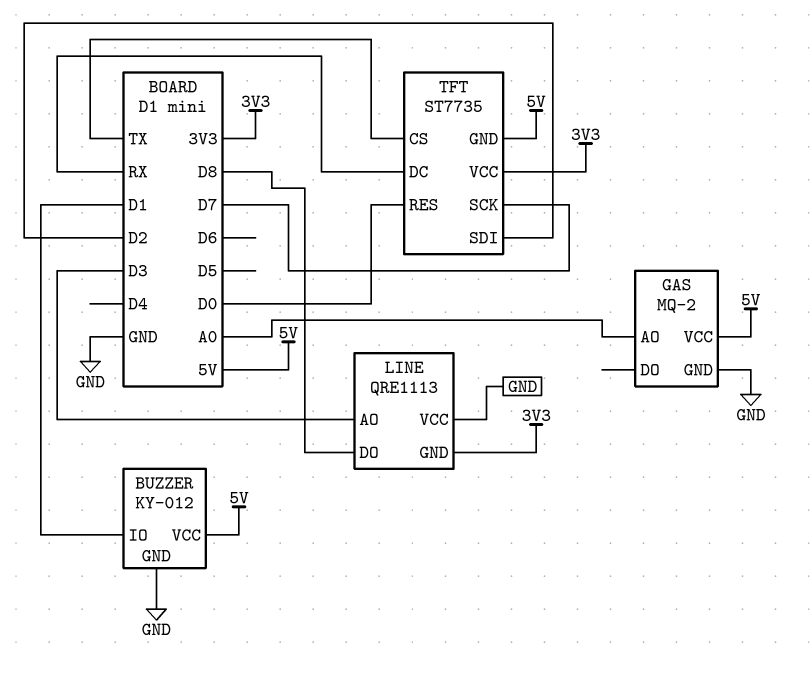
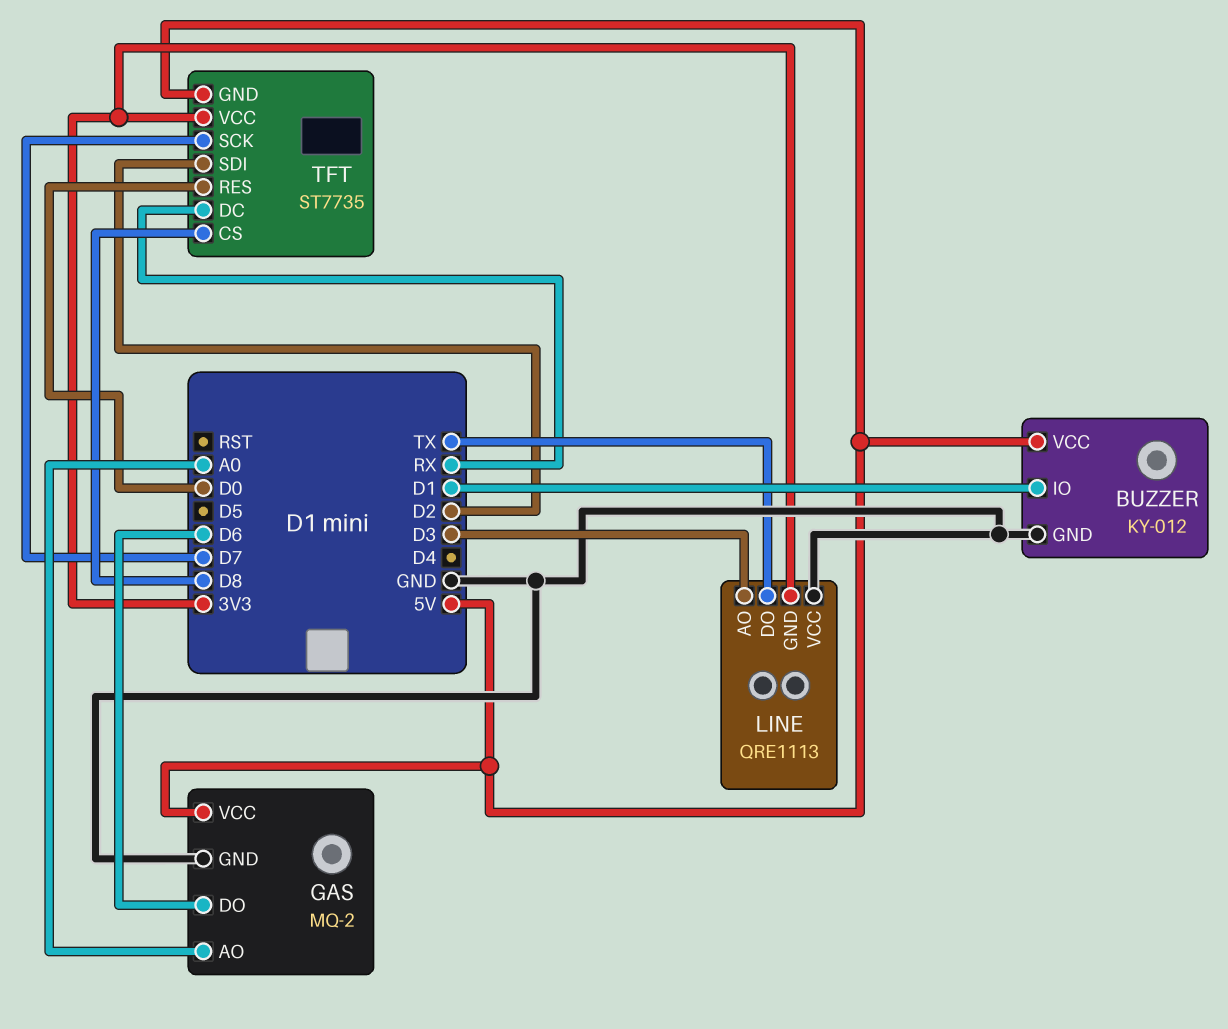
GAS pin DO: none -> D6
LINE pin DO: D8 -> TX
TFT pin CS: TX -> D8

